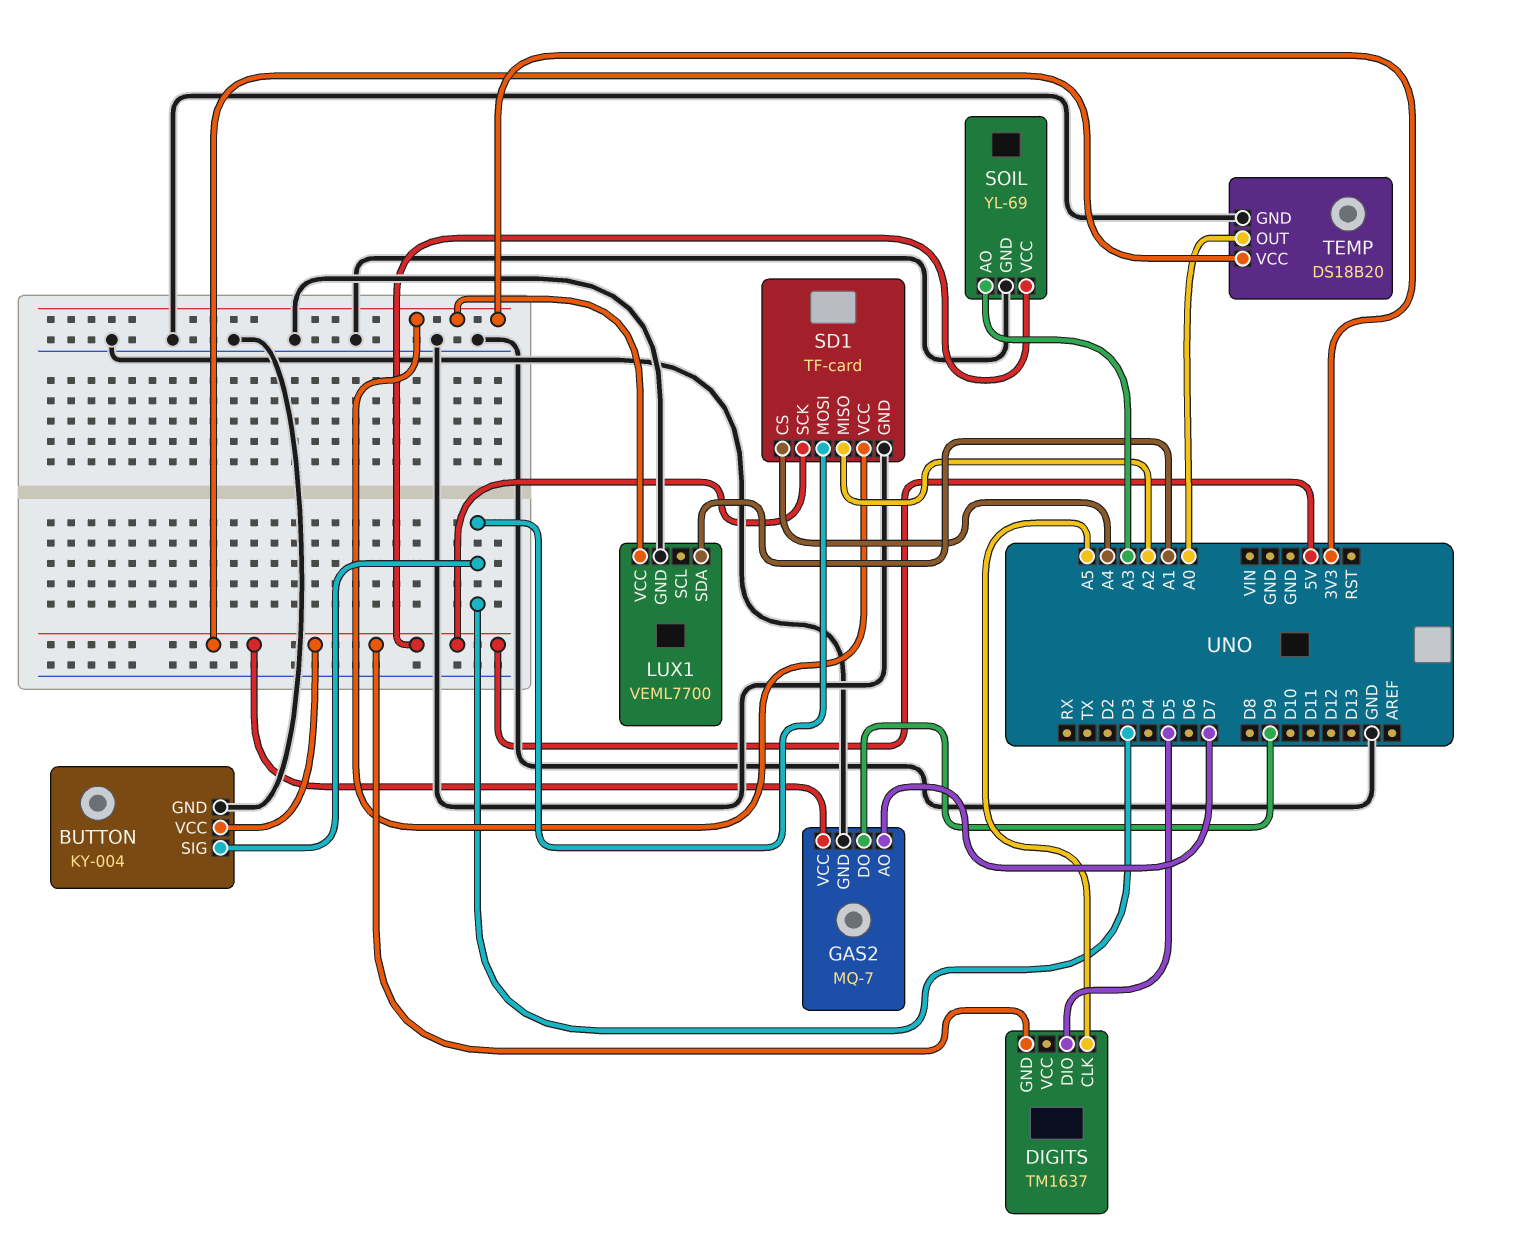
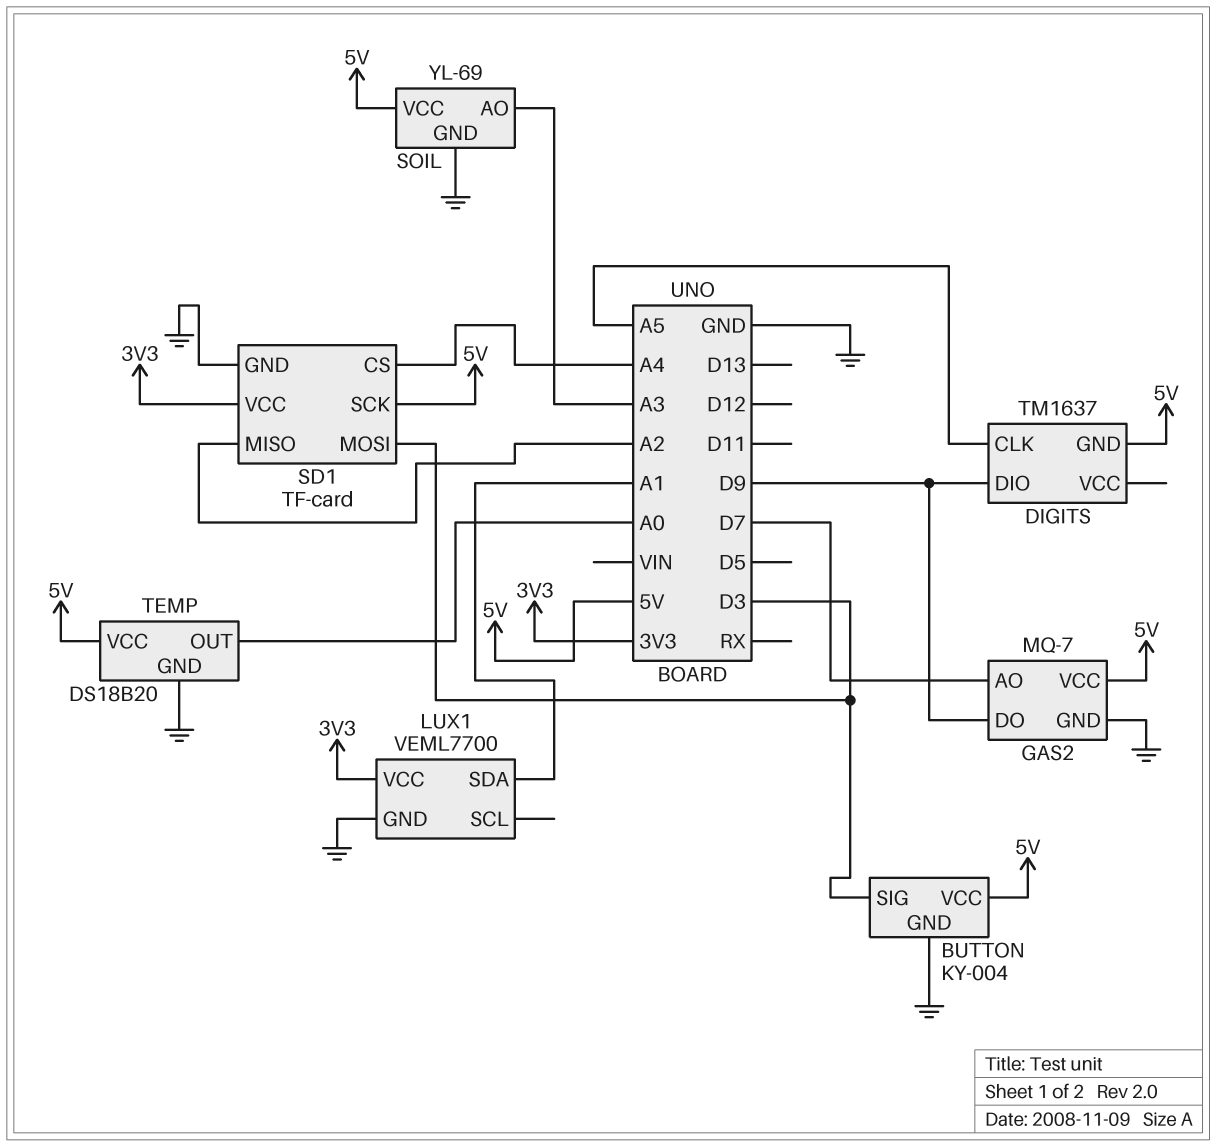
DIGITS pin DIO: D5 -> D9

